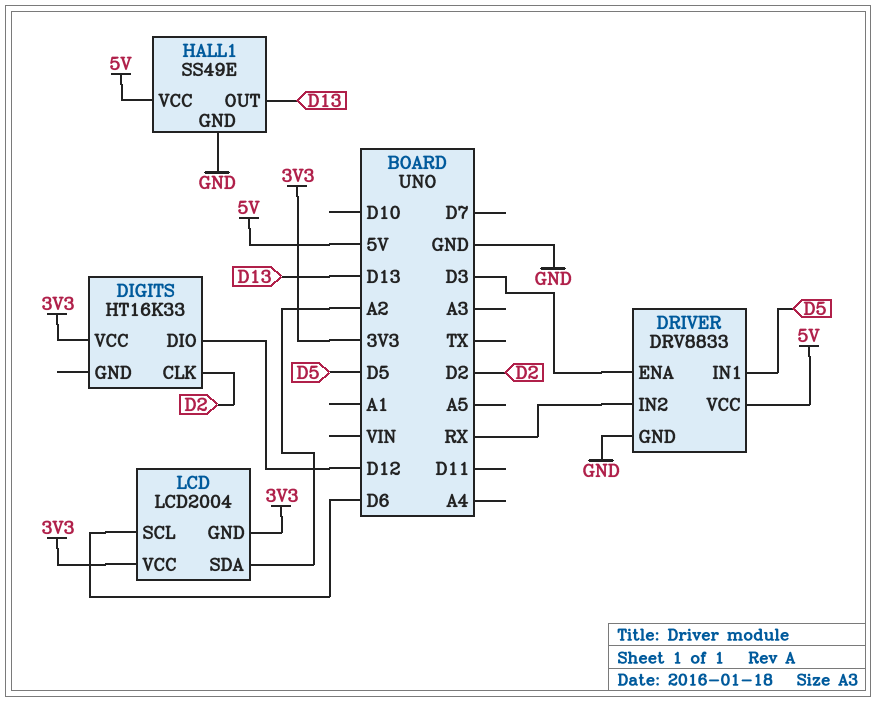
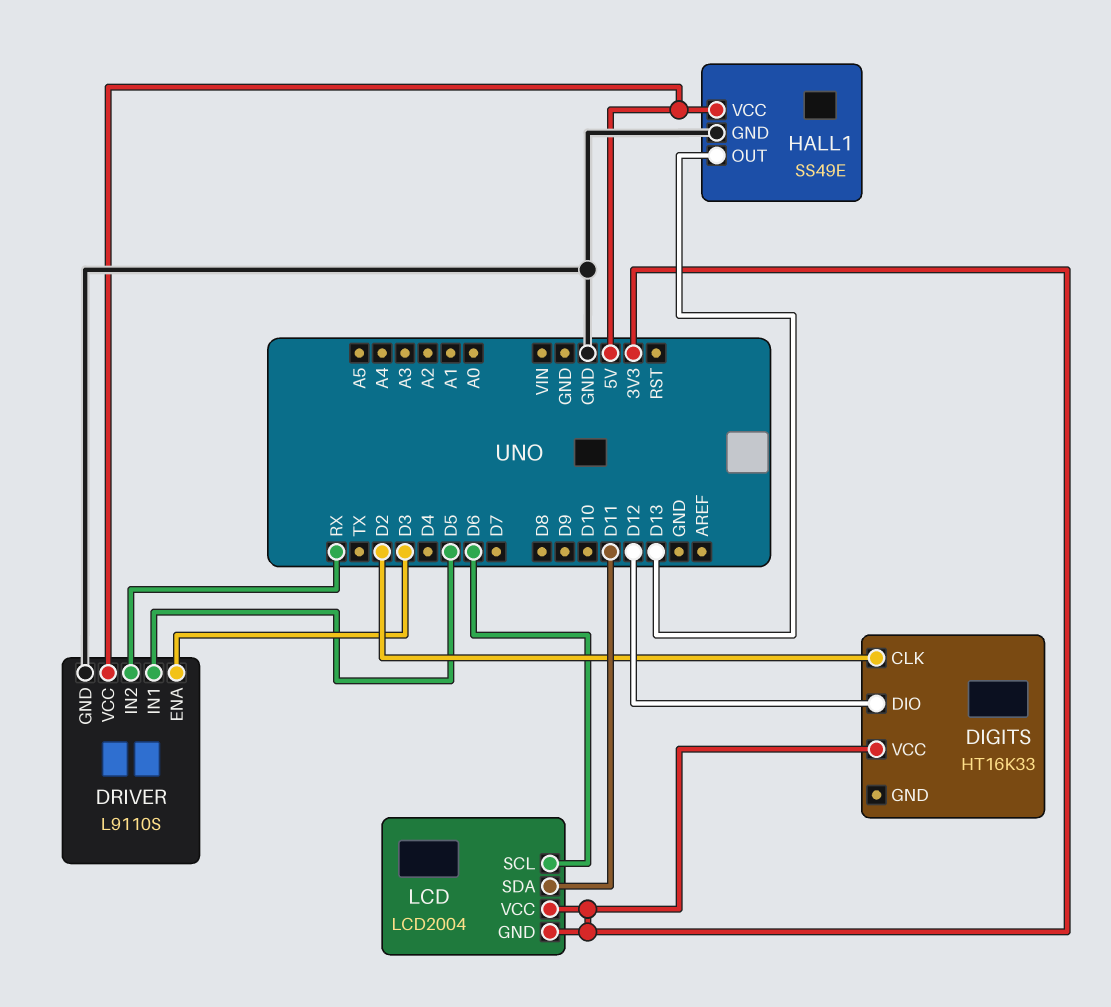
DRIVER: DRV8833 -> L9110S
LCD pin SDA: A2 -> D11

